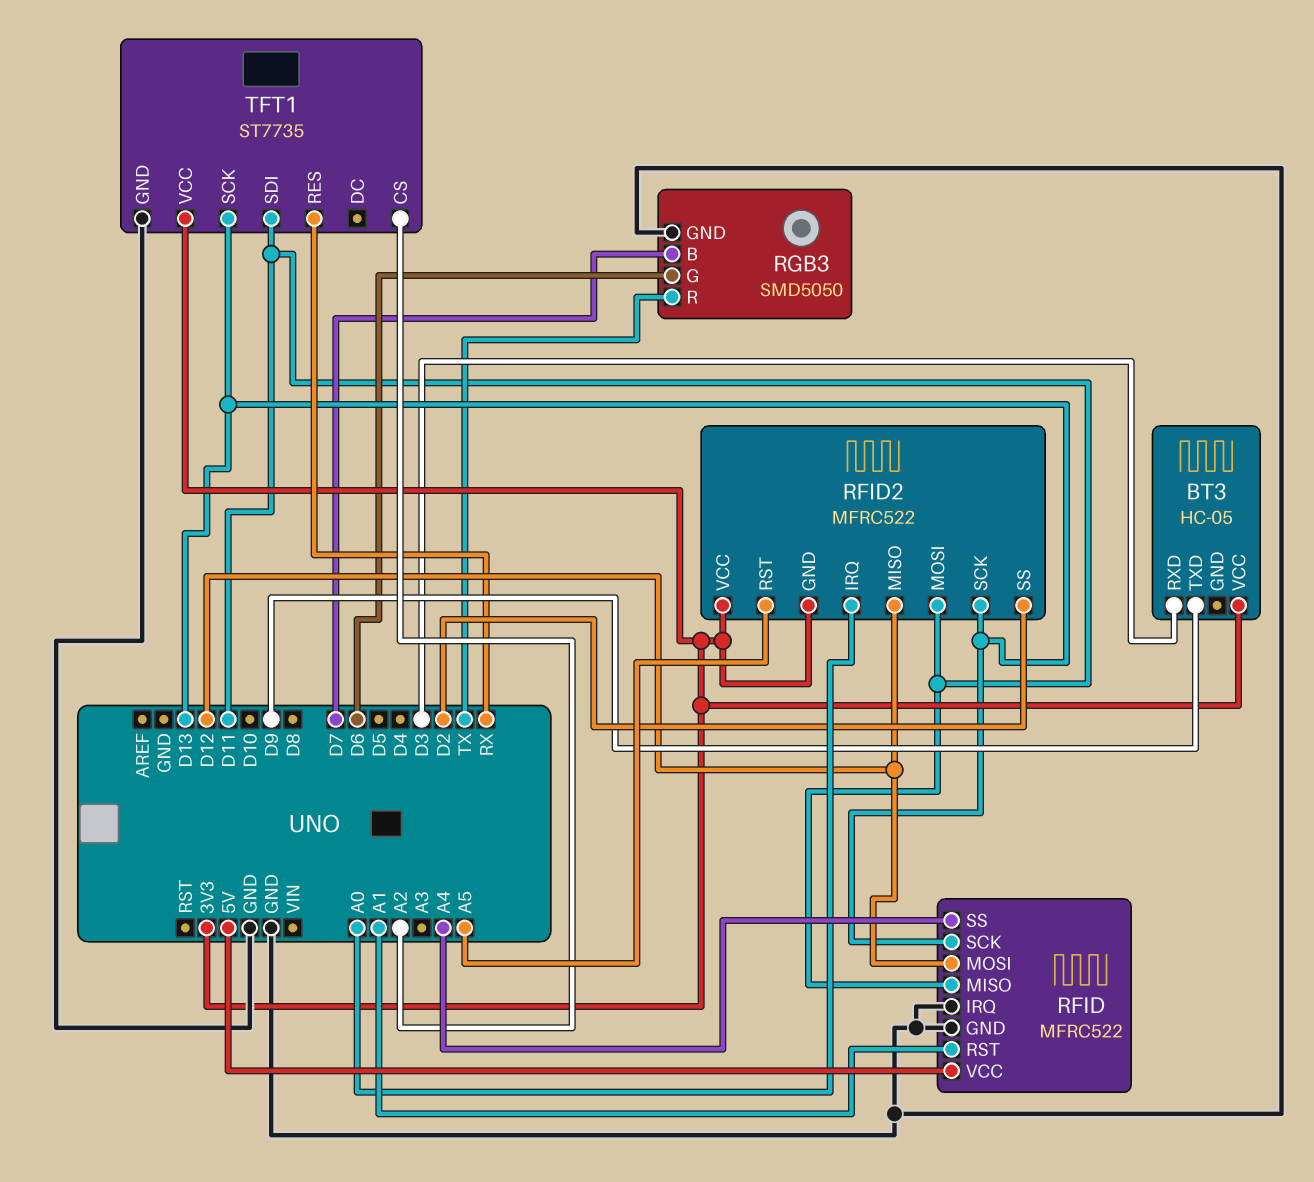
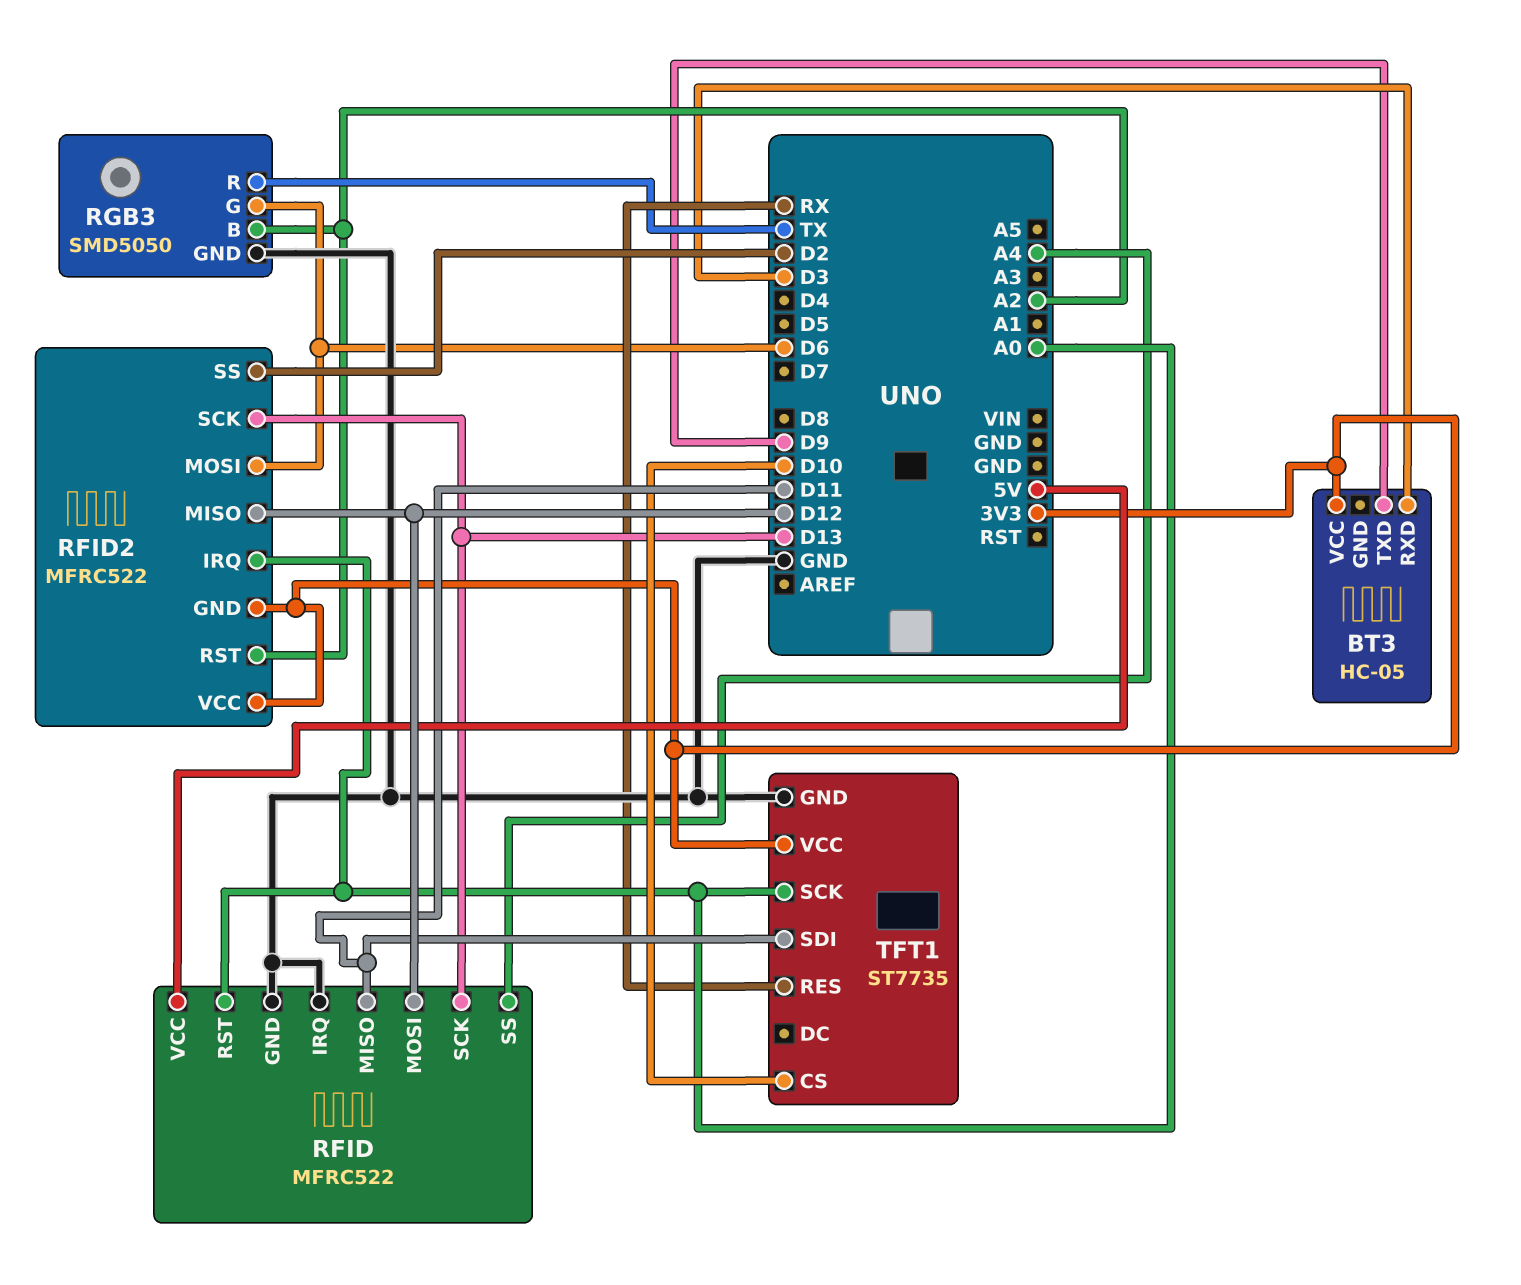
RFID pin RST: A1 -> A0
RFID2 pin MOSI: D11 -> D6
RFID2 pin RST: A5 -> A2
RGB3 pin B: D7 -> A2
TFT1 pin CS: A2 -> D10
TFT1 pin SCK: D13 -> A0

